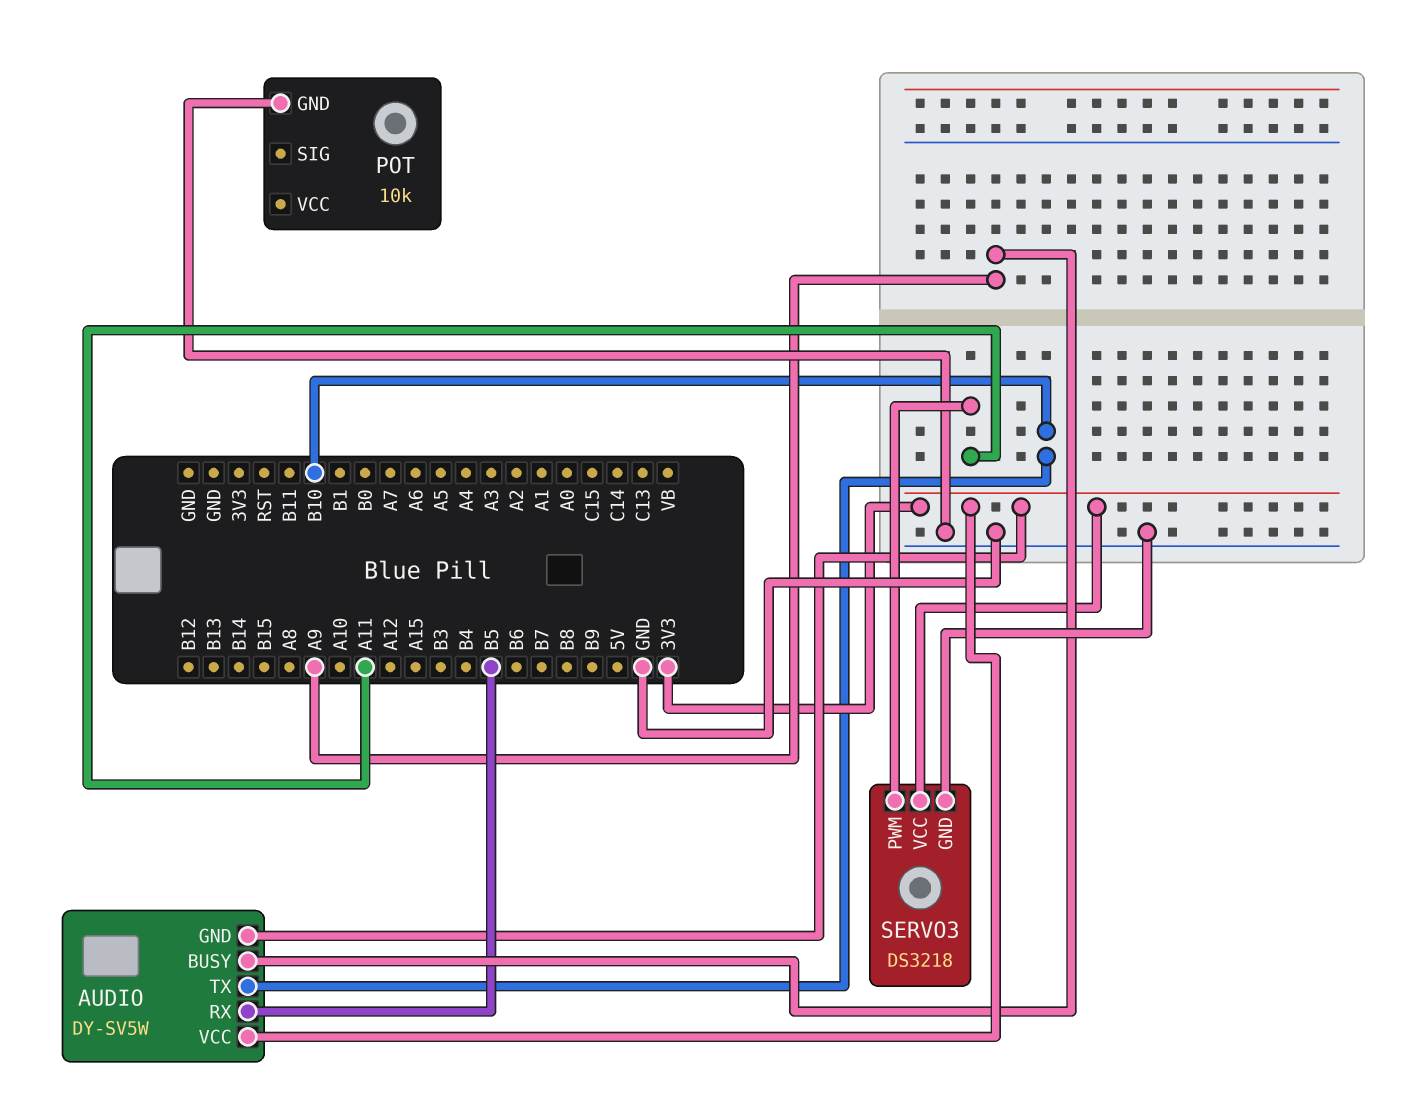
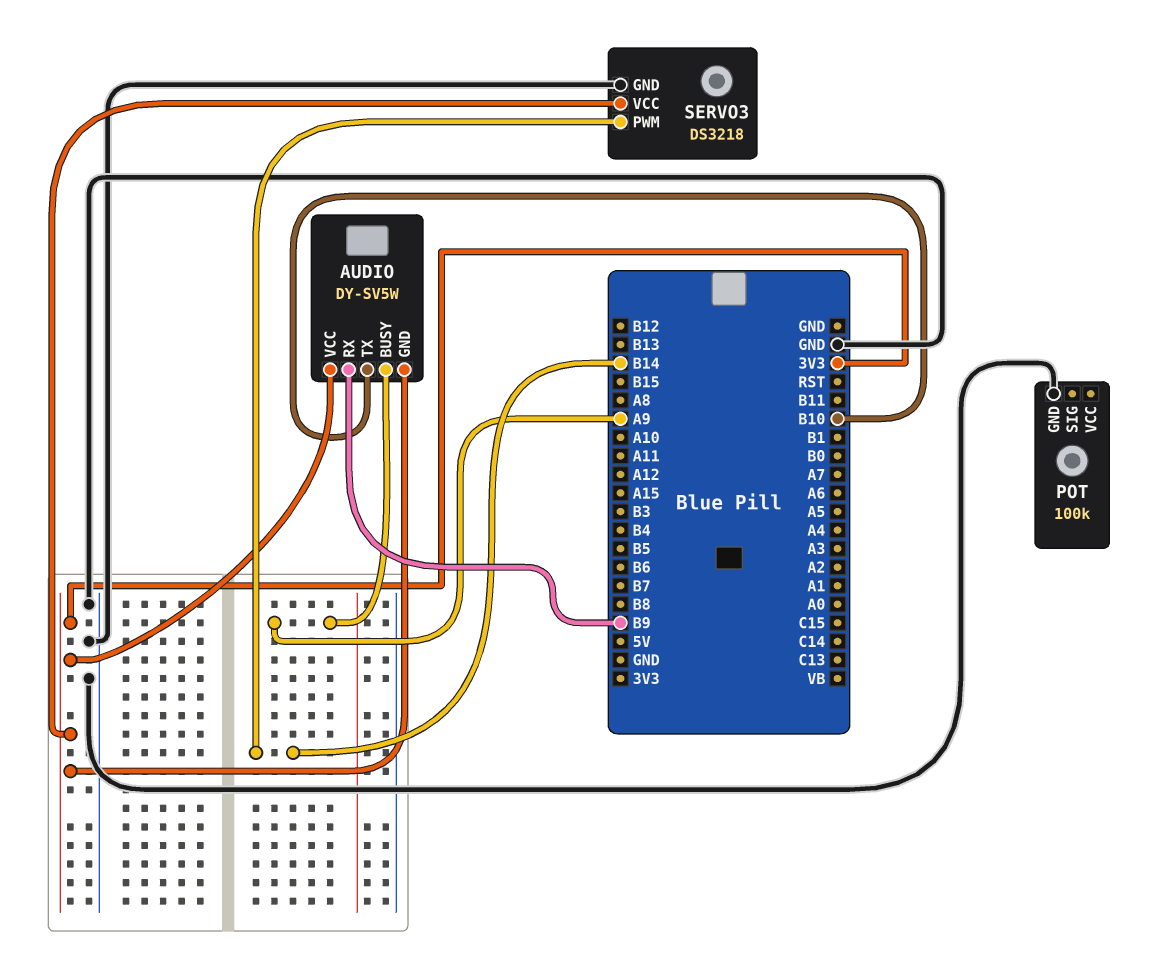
AUDIO pin RX: B5 -> B9
POT: 10k -> 100k
SERVO3 pin PWM: A11 -> B14

